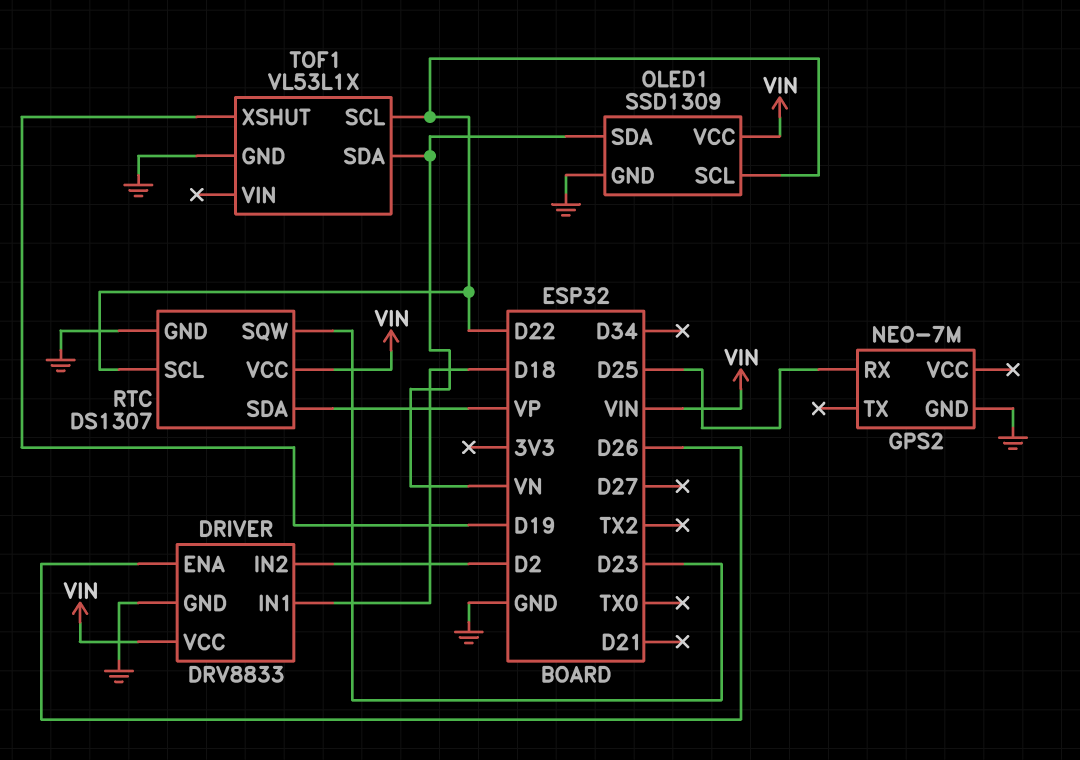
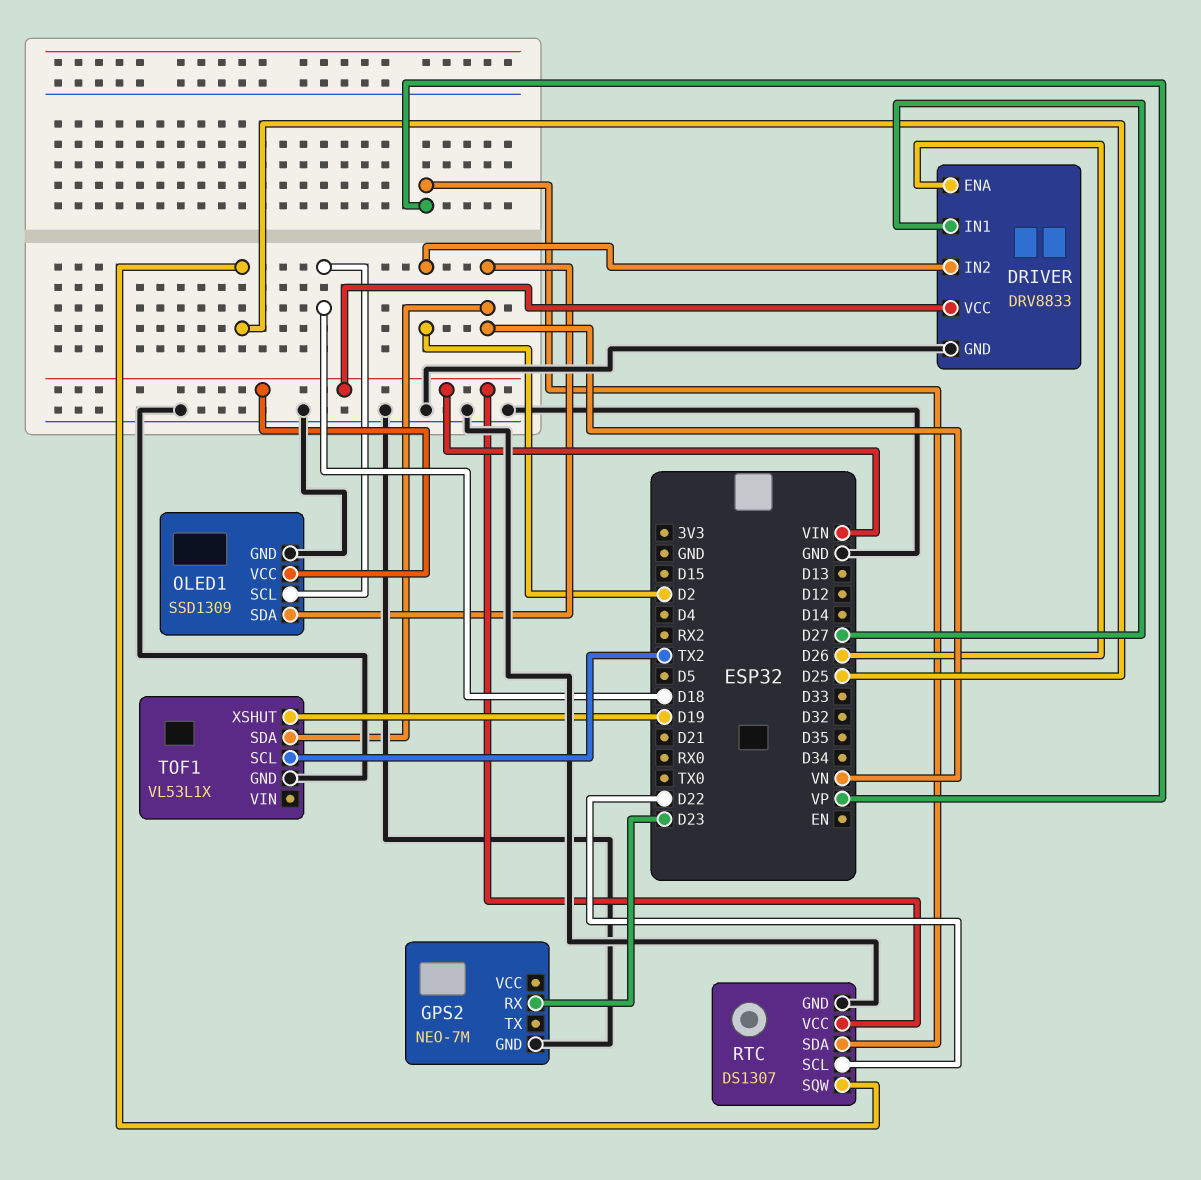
DRIVER pin IN1: D18 -> D27
GPS2 pin RX: D25 -> D23
OLED1 pin SCL: D22 -> D18
RTC pin SQW: D23 -> D25
TOF1 pin SCL: D22 -> TX2

